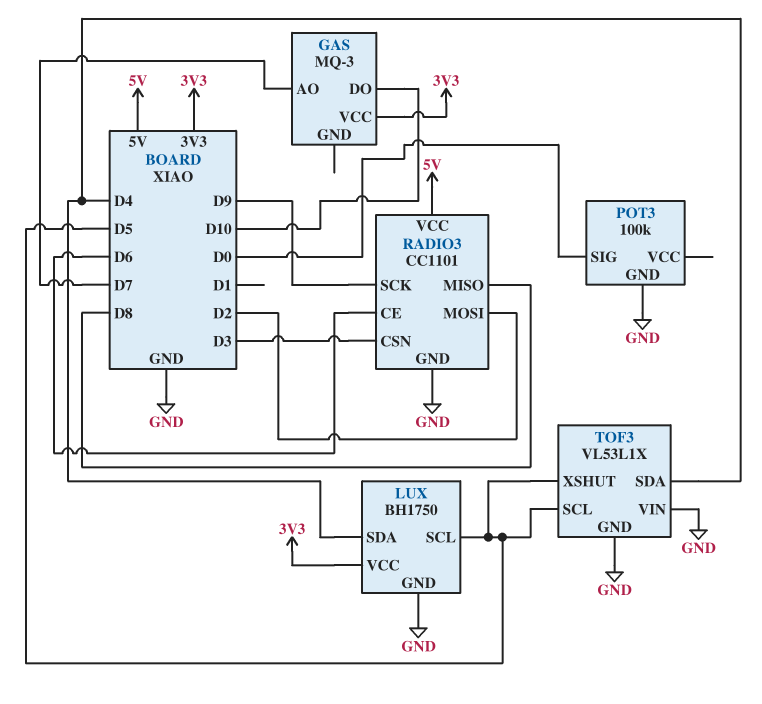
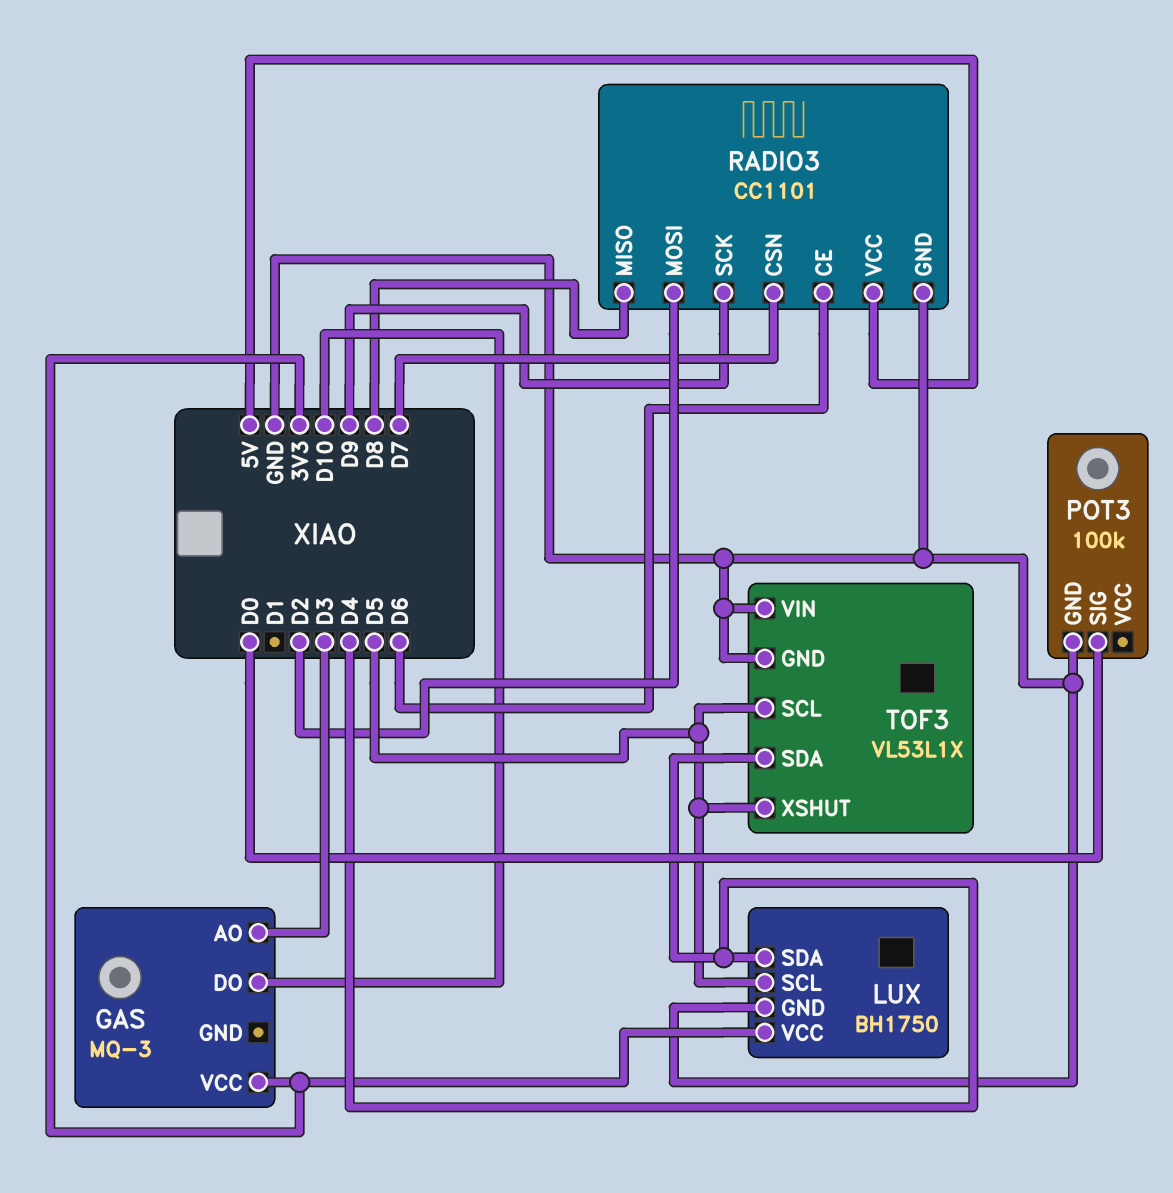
GAS pin AO: D7 -> D3
RADIO3 pin CSN: D3 -> D7

